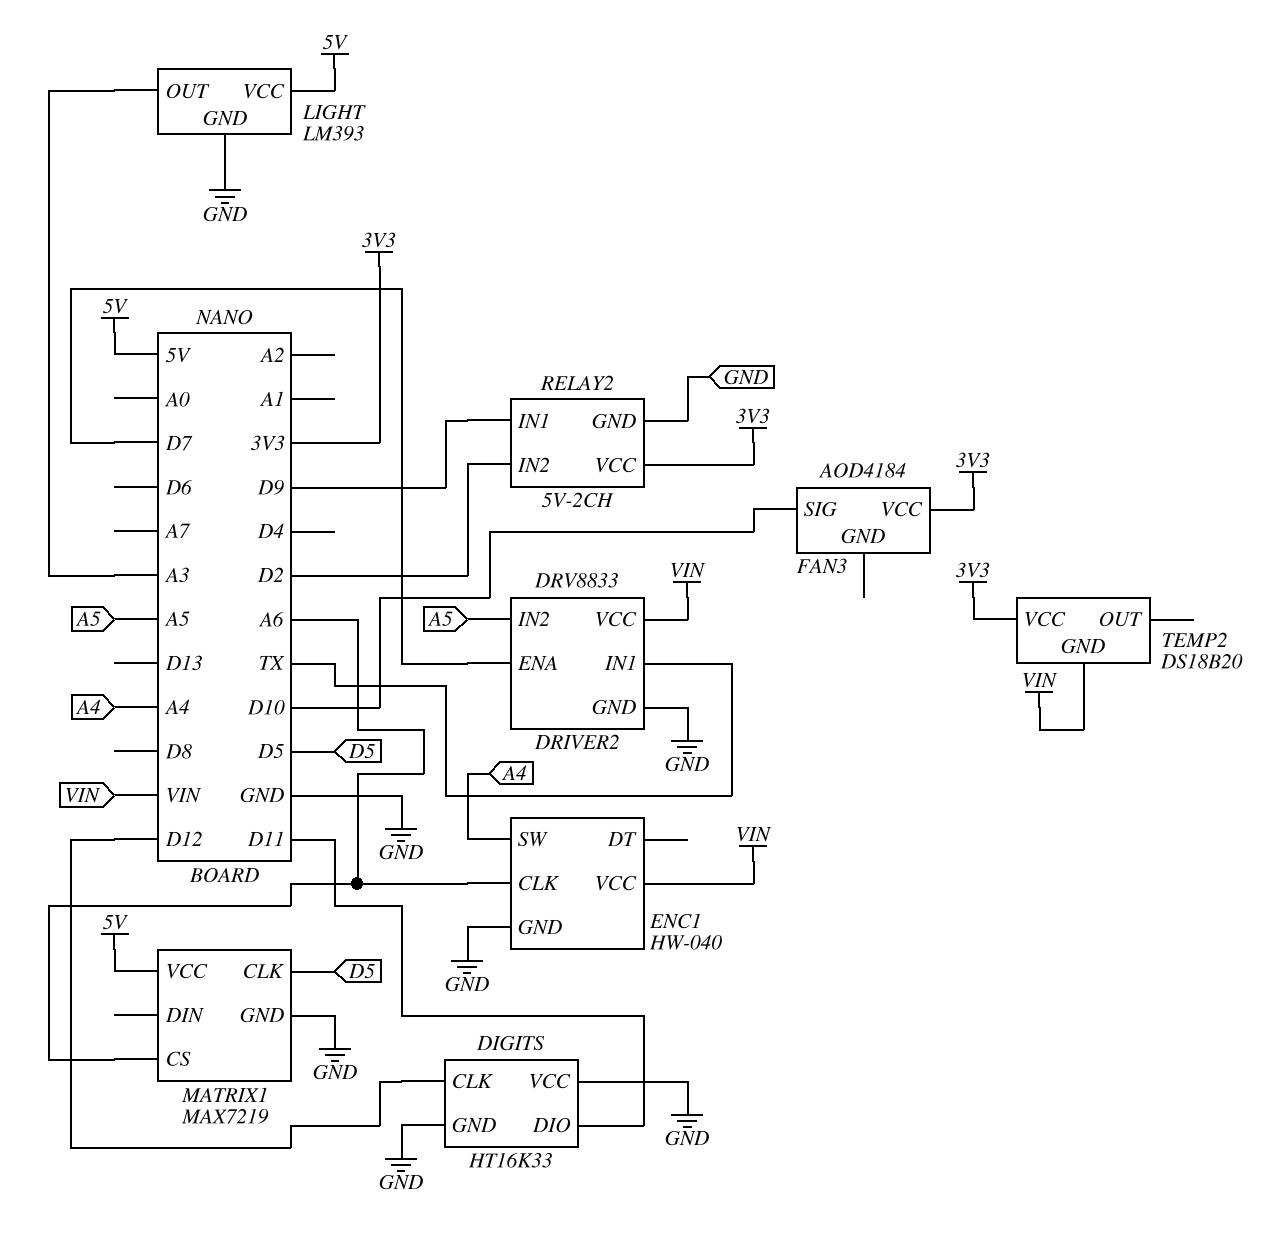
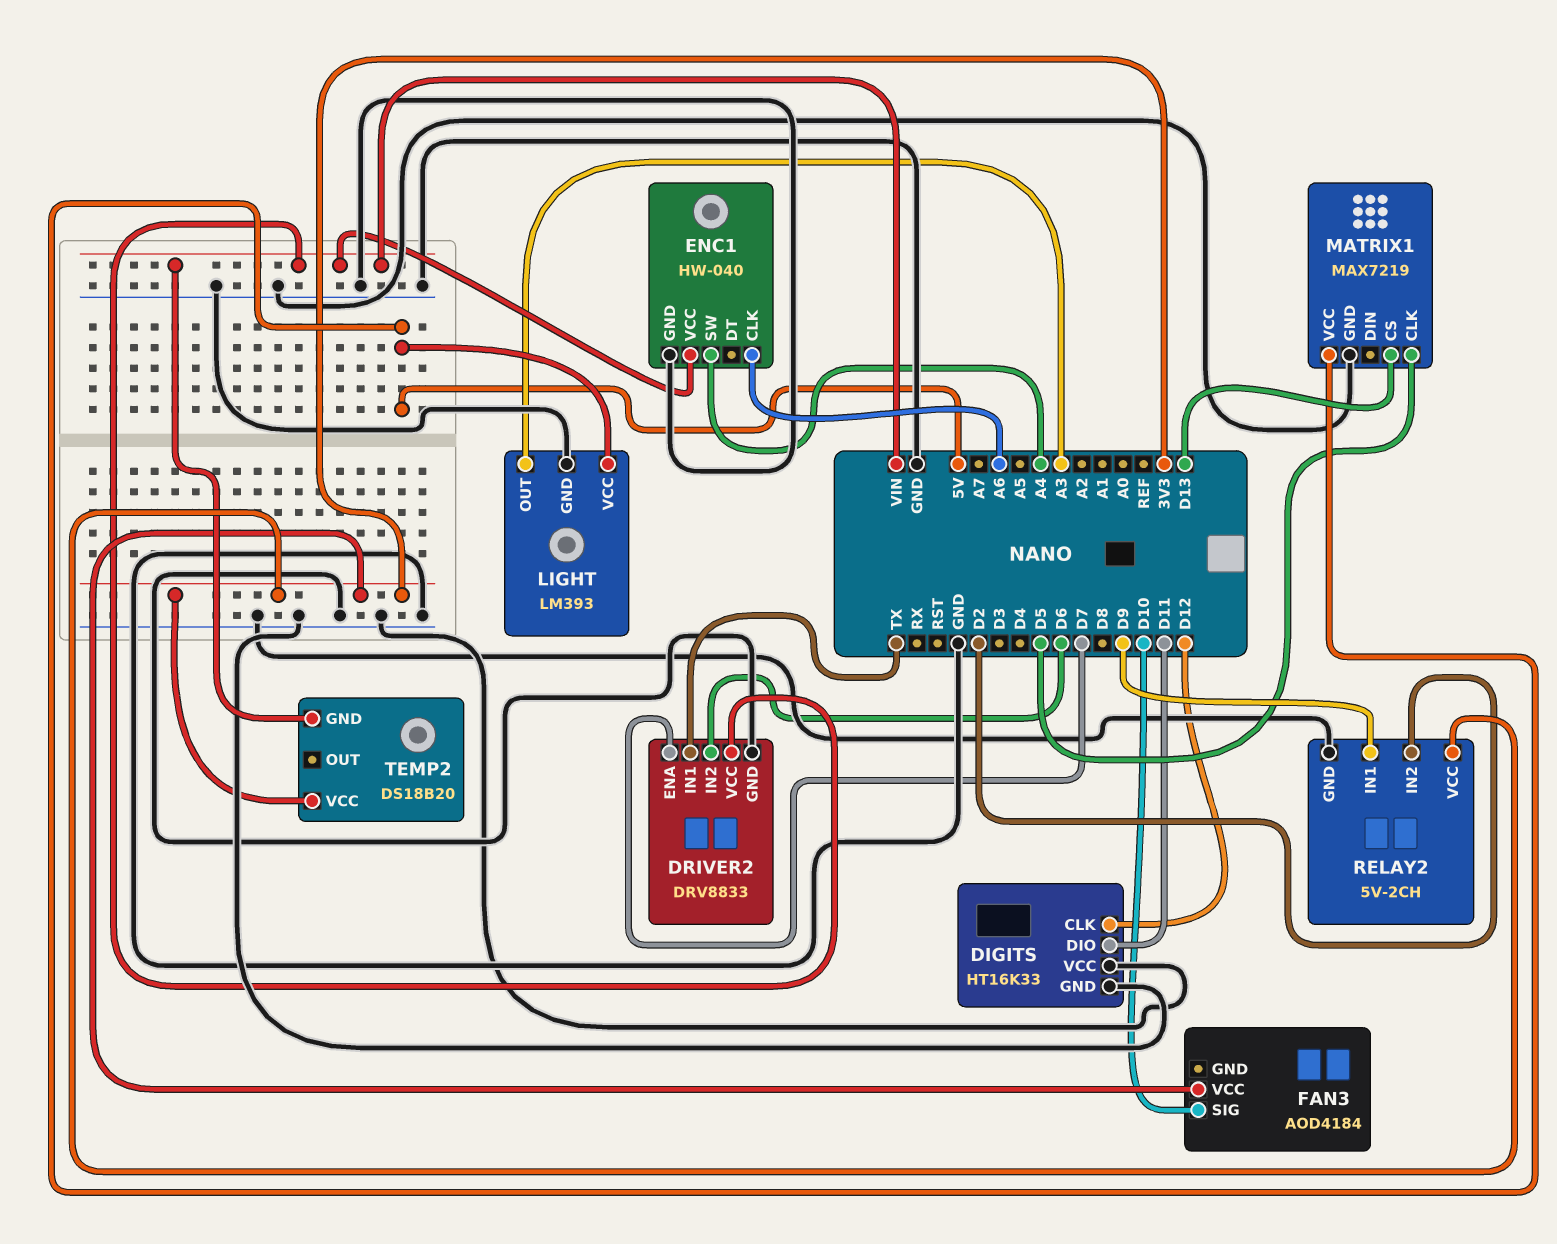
DRIVER2 pin IN2: A5 -> D6
MATRIX1 pin CS: A6 -> D13

